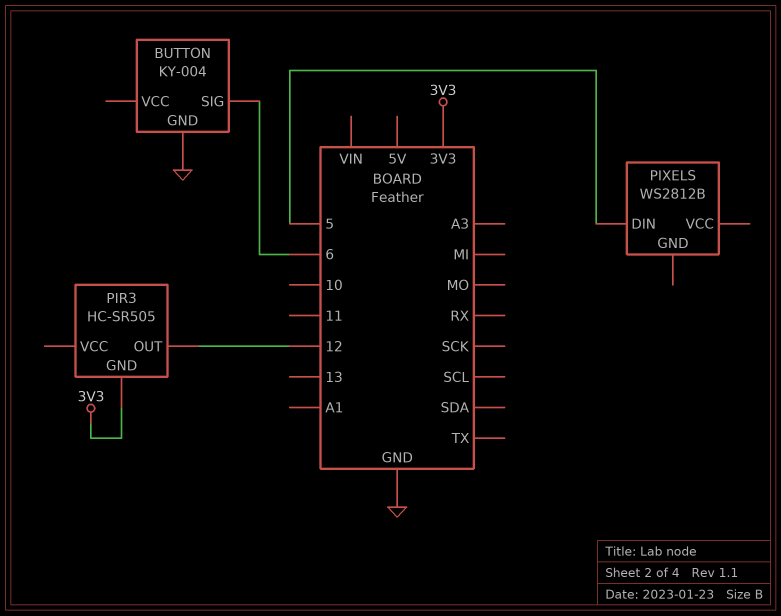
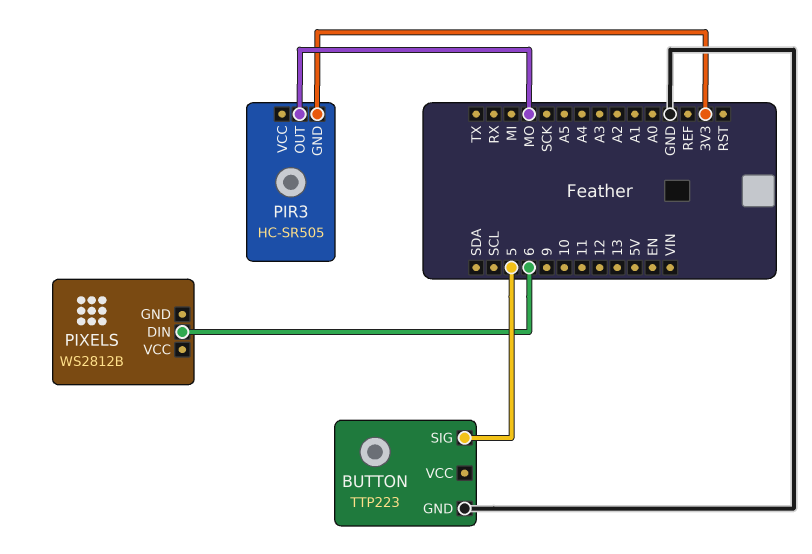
BUTTON: KY-004 -> TTP223
BUTTON pin SIG: 6 -> 5
PIR3 pin OUT: 12 -> MO
PIXELS pin DIN: 5 -> 6

